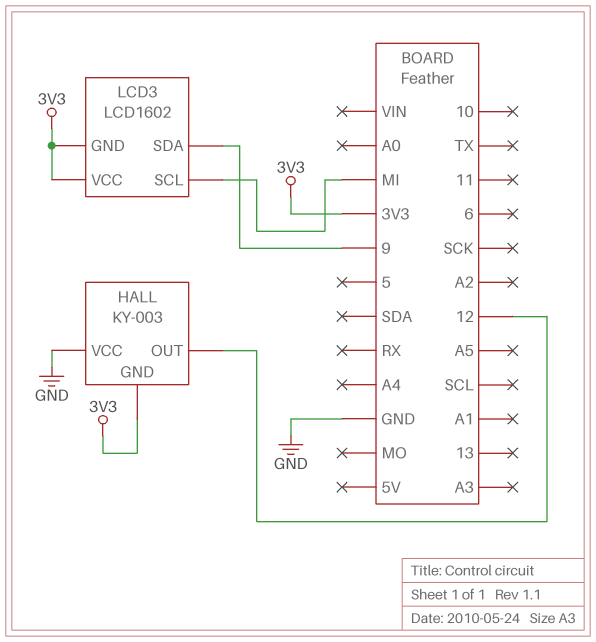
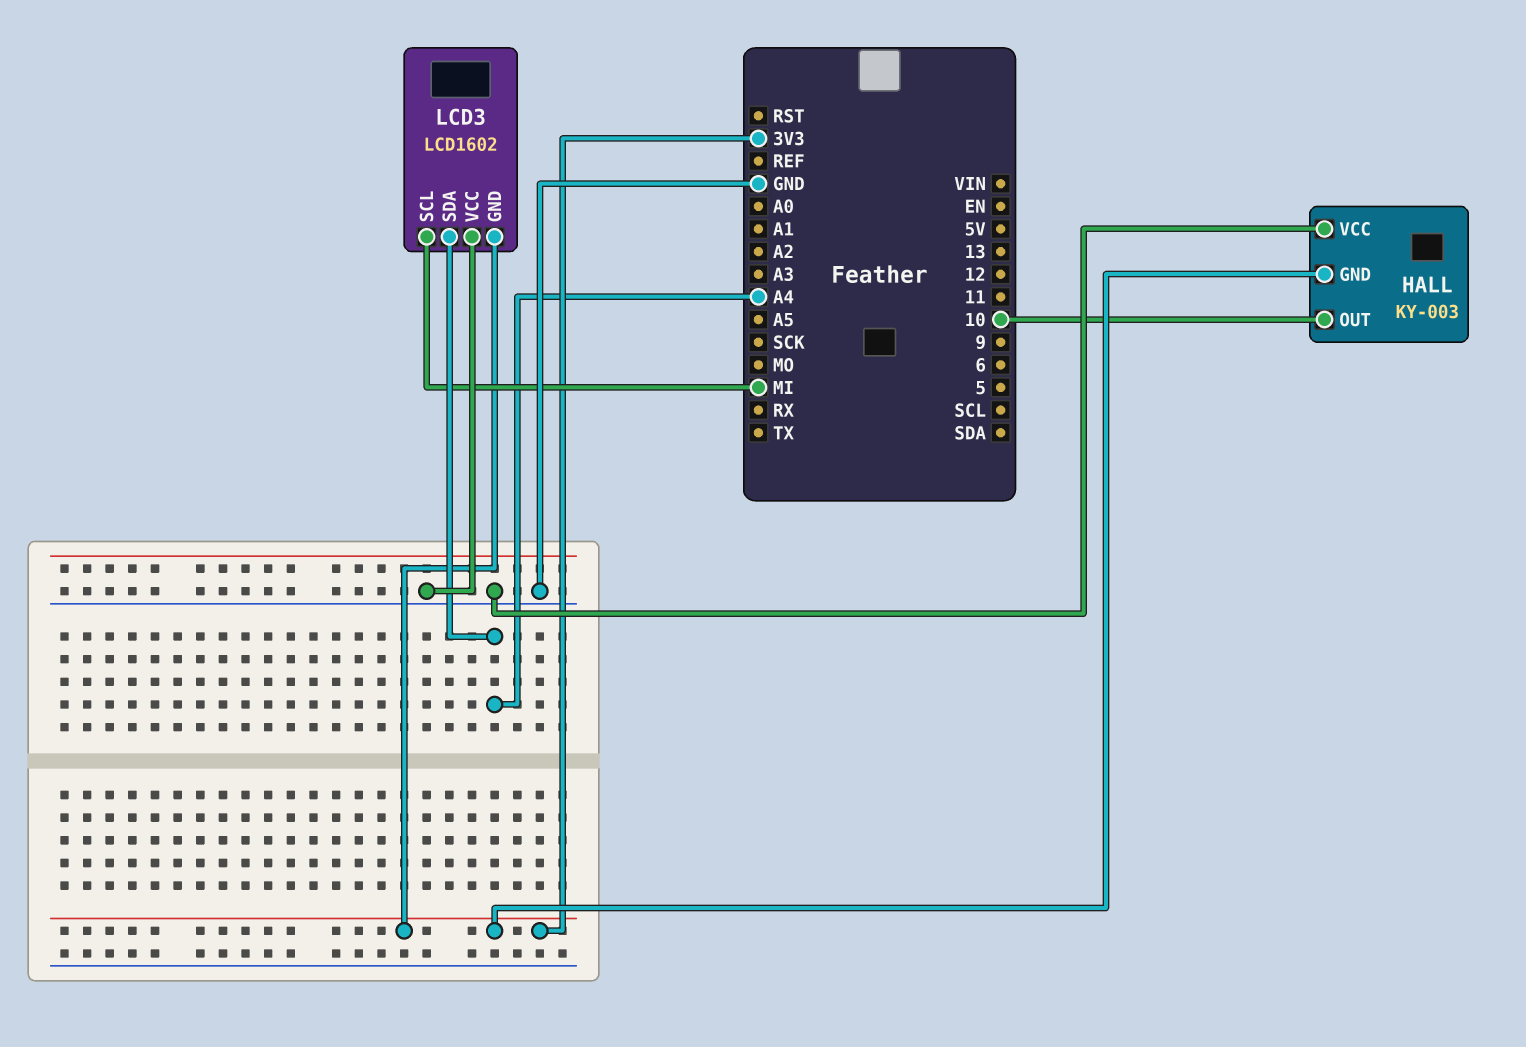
HALL pin OUT: 12 -> 10
LCD3 pin SDA: 9 -> A4
LCD3 pin VCC: 3V3 -> GND

